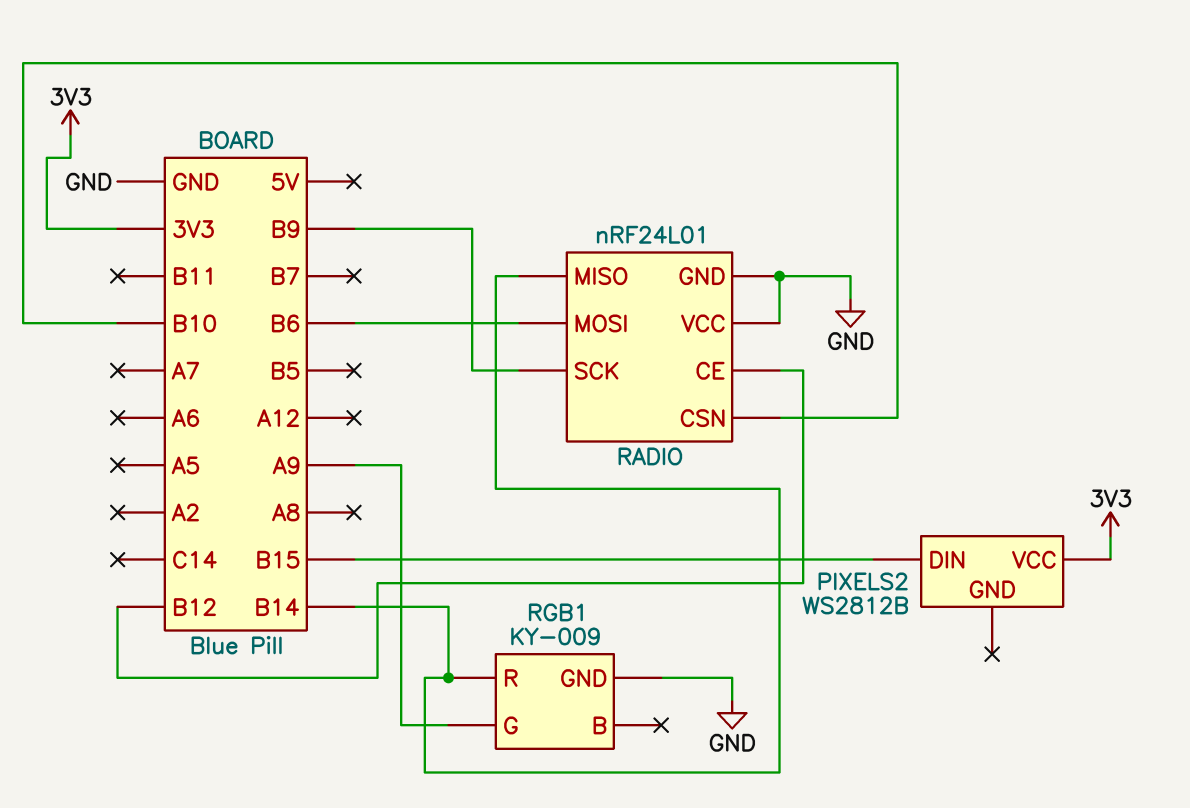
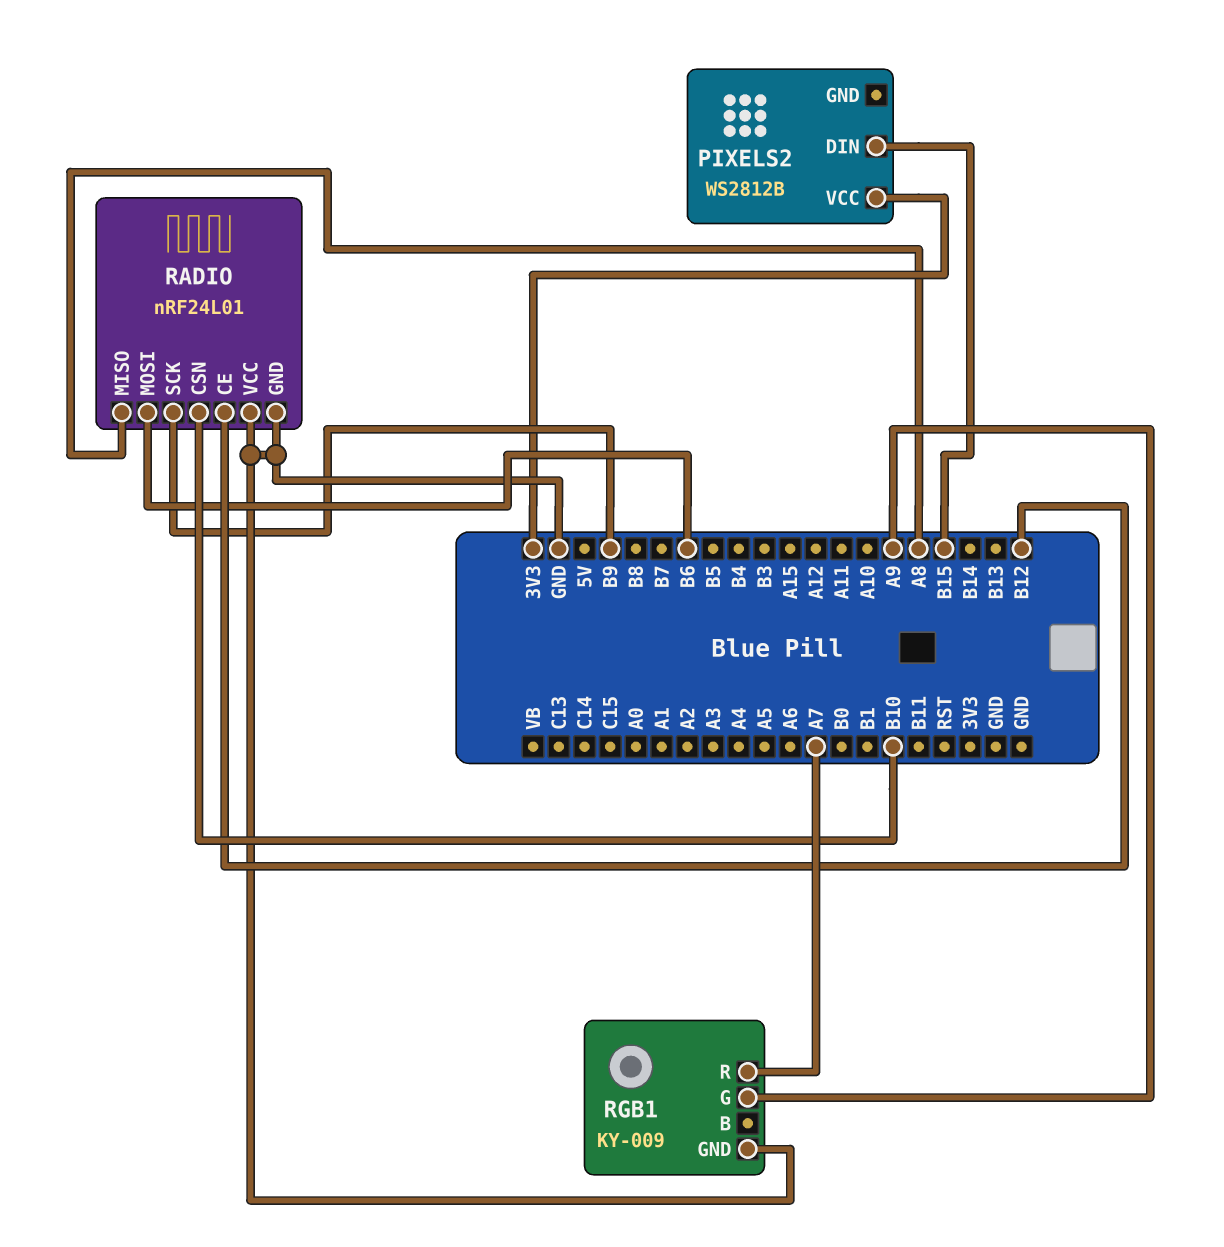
RADIO pin MISO: B14 -> A8
RGB1 pin R: B14 -> A7

